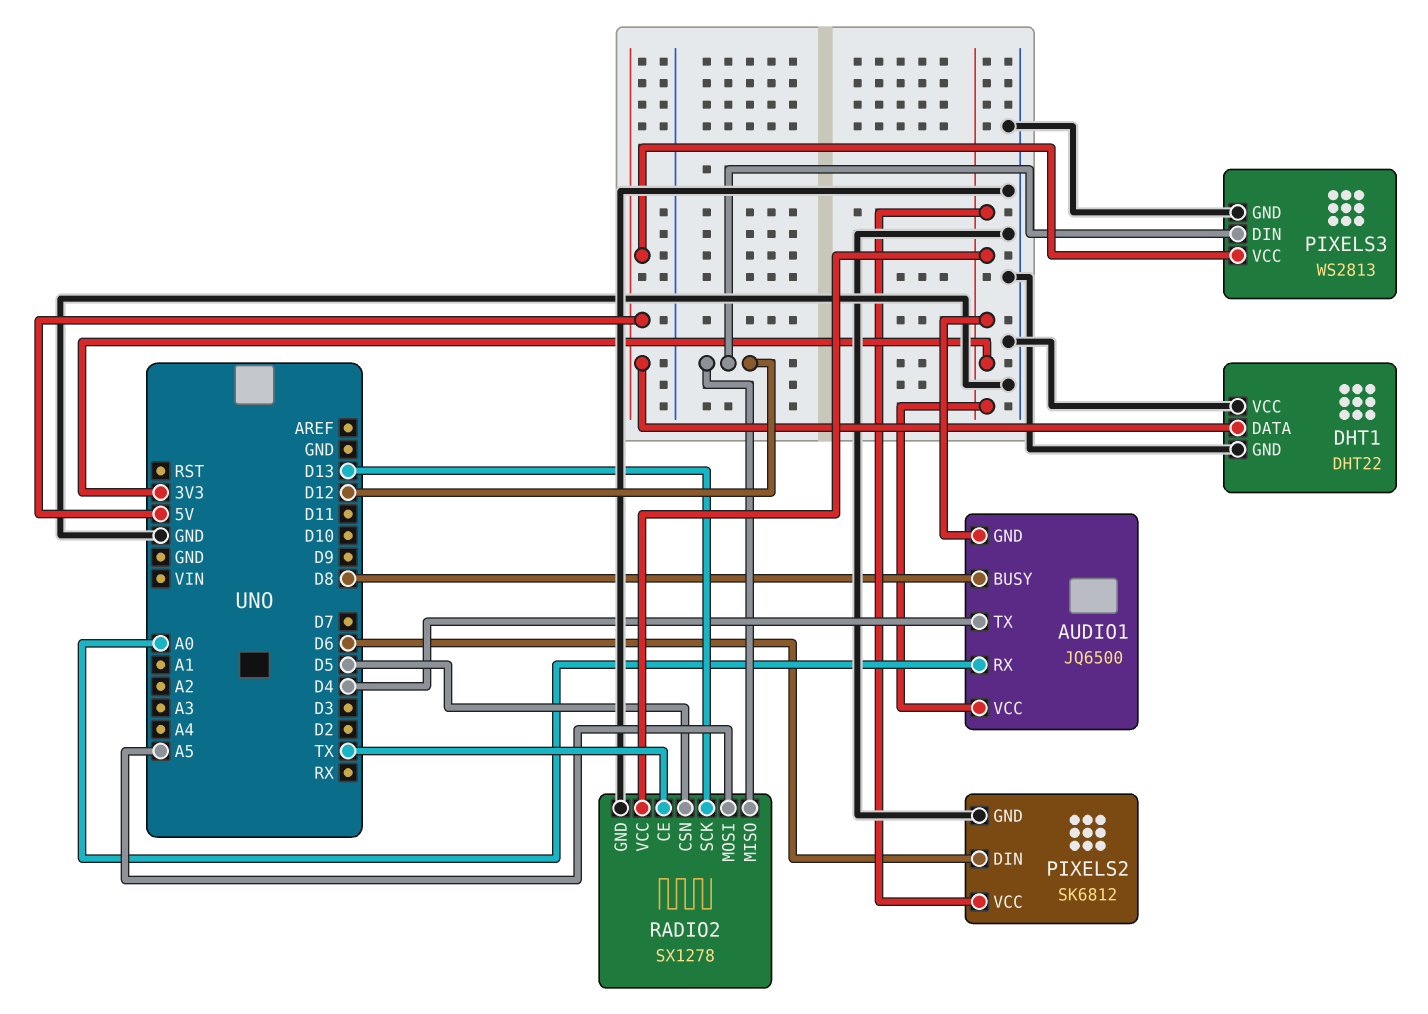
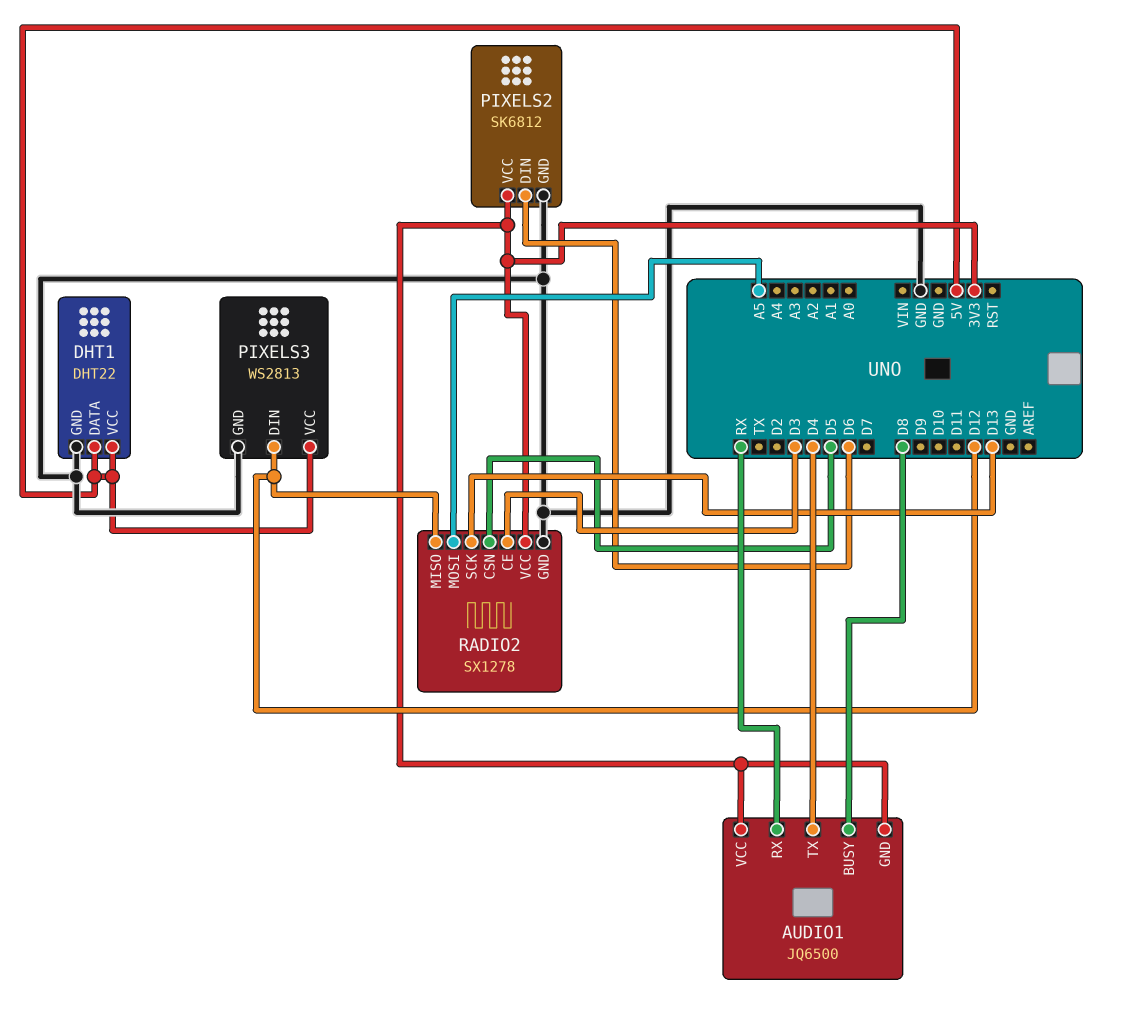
AUDIO1 pin RX: A0 -> RX
DHT1 pin VCC: GND -> 5V
RADIO2 pin CE: TX -> D3

